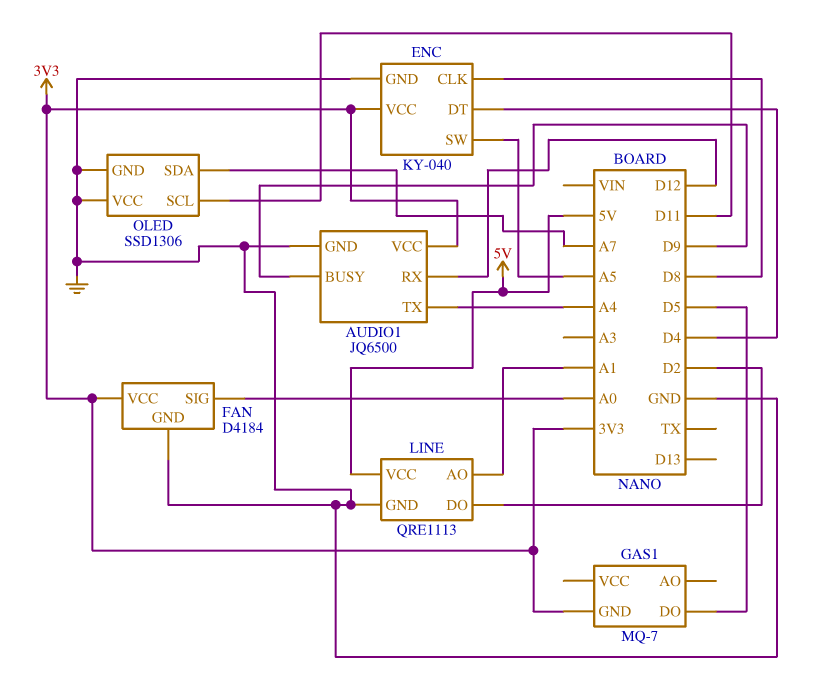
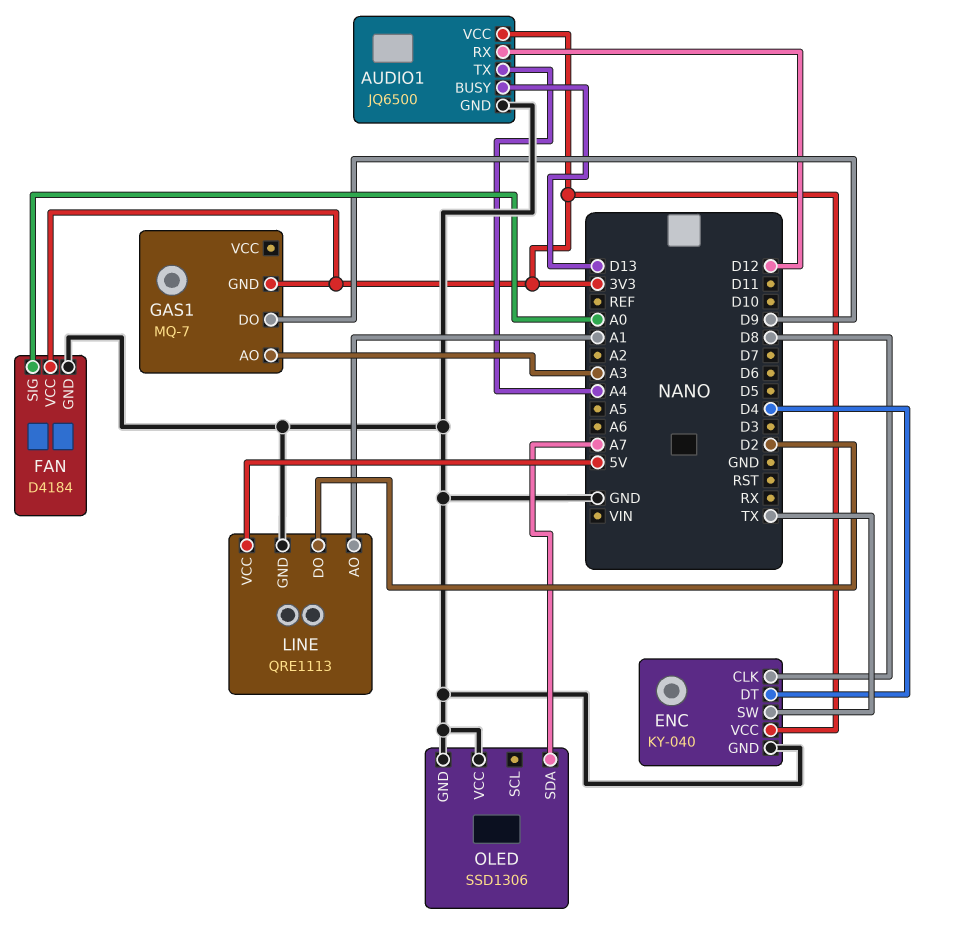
AUDIO1 pin BUSY: D9 -> D13
ENC pin SW: A5 -> TX
GAS1 pin AO: none -> A3
GAS1 pin DO: D5 -> D9
OLED pin SCL: D11 -> none

